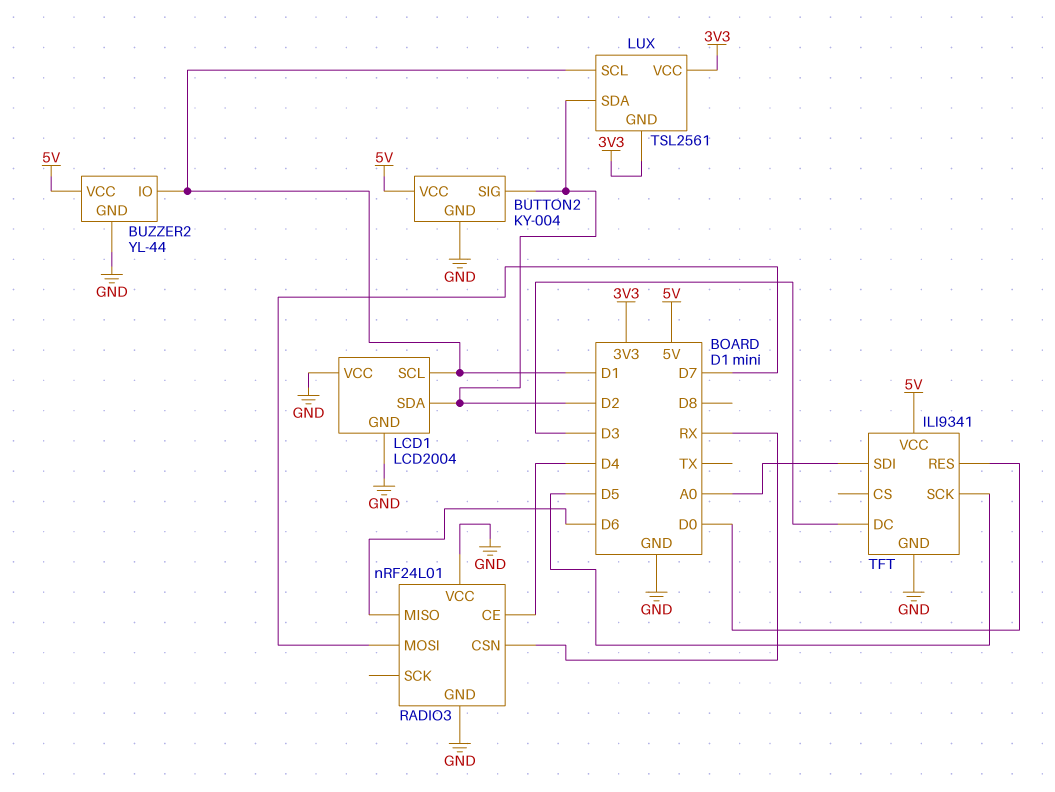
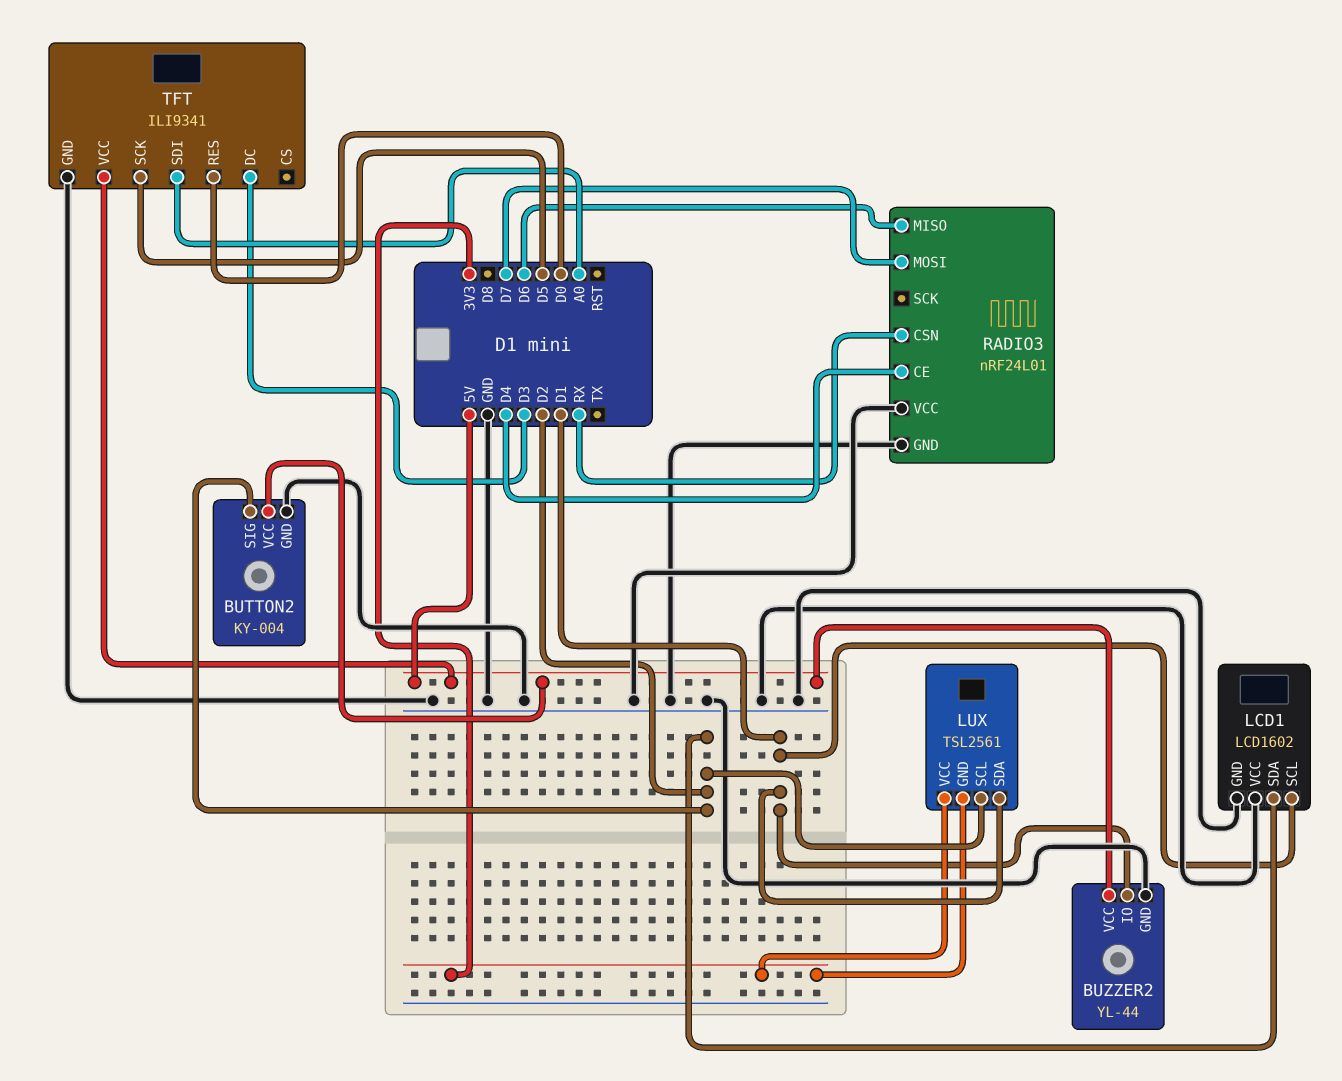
LCD1: LCD2004 -> LCD1602
LUX pin SCL: D1 -> D2
LUX pin SDA: D2 -> D1

